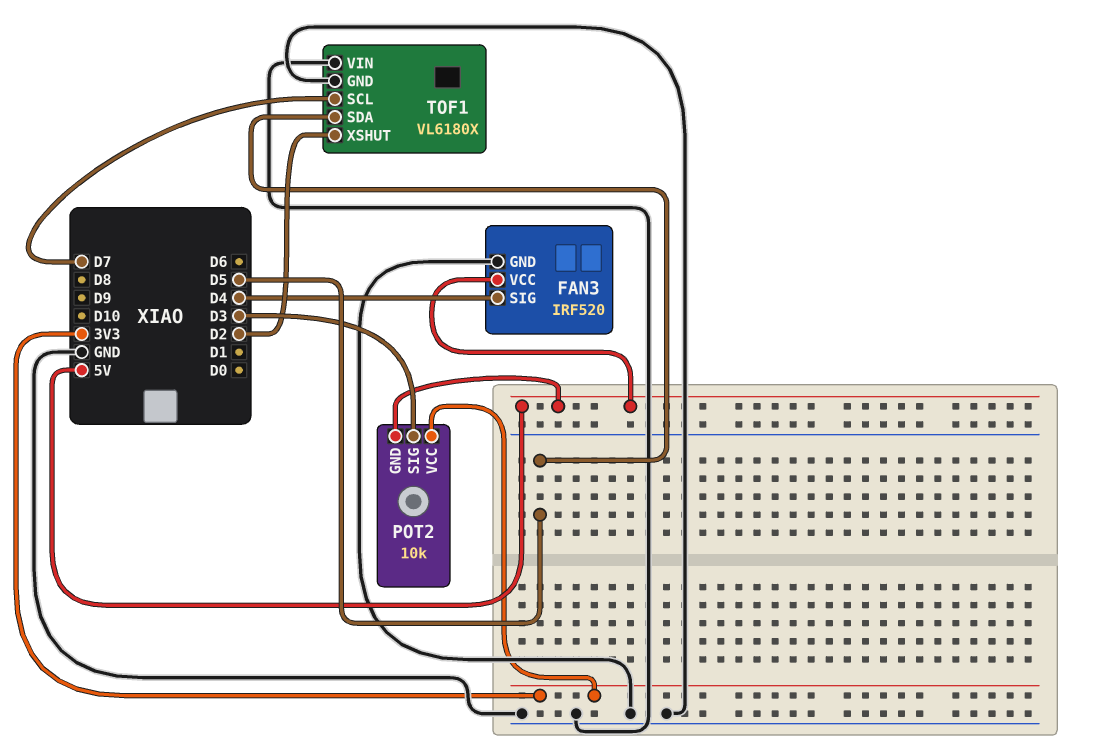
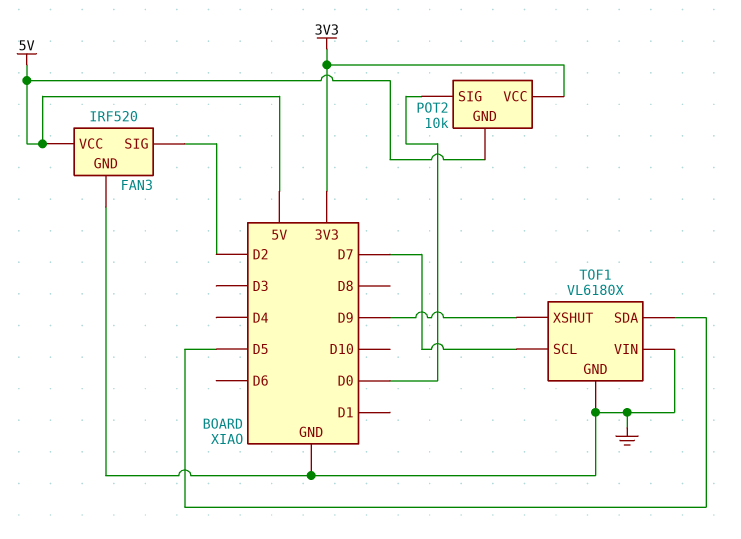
FAN3 pin SIG: D4 -> D2
POT2 pin SIG: D3 -> D0
TOF1 pin XSHUT: D2 -> D9

